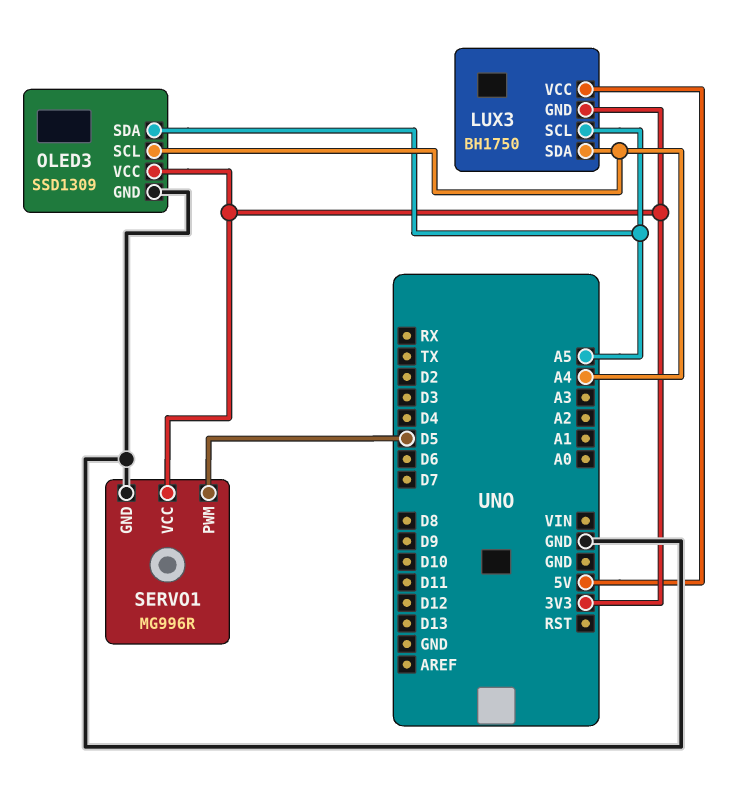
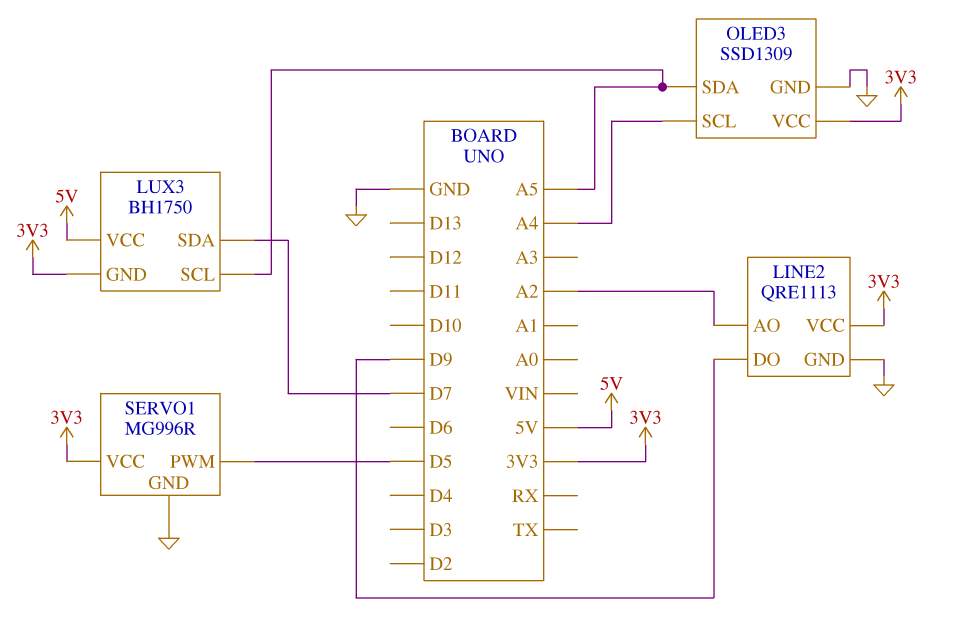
LINE2: none -> QRE1113
LINE2 pin AO: none -> A2
LINE2 pin DO: none -> D9
LINE2 pin GND: none -> GND
LINE2 pin VCC: none -> 3V3
LUX3 pin SDA: A4 -> D7

